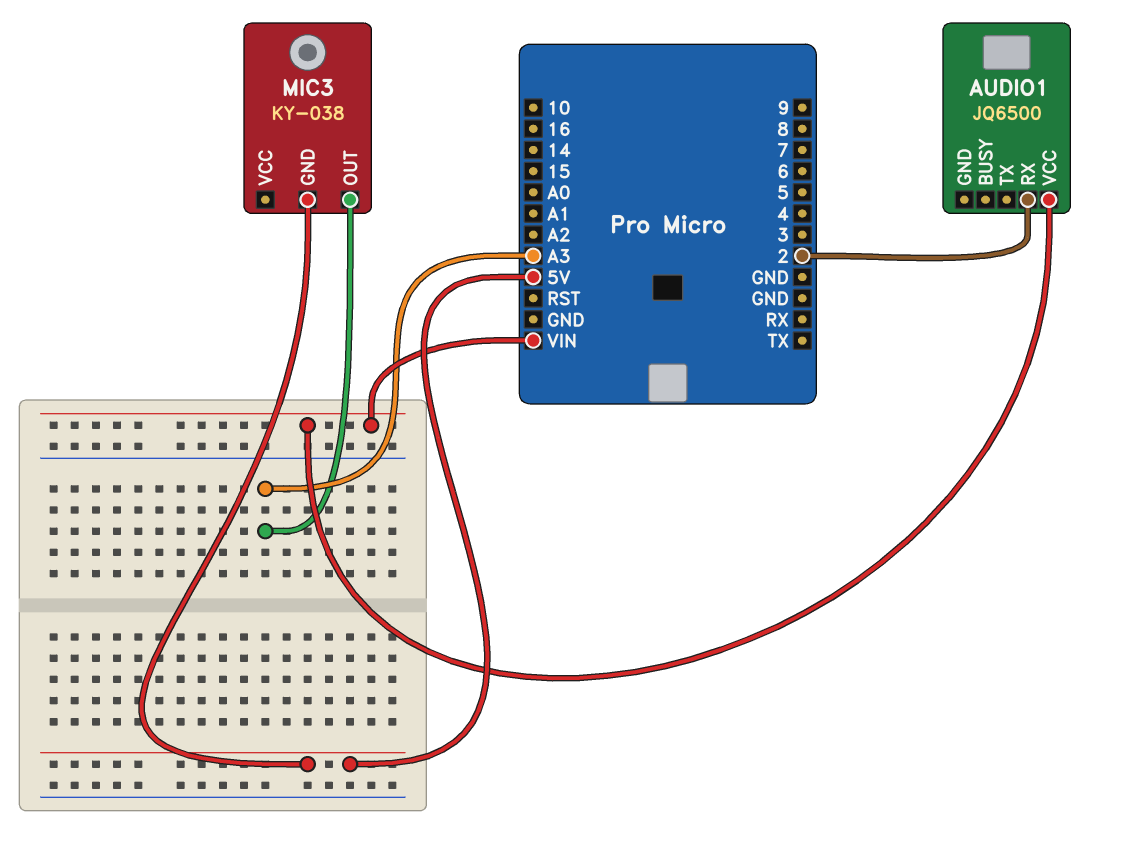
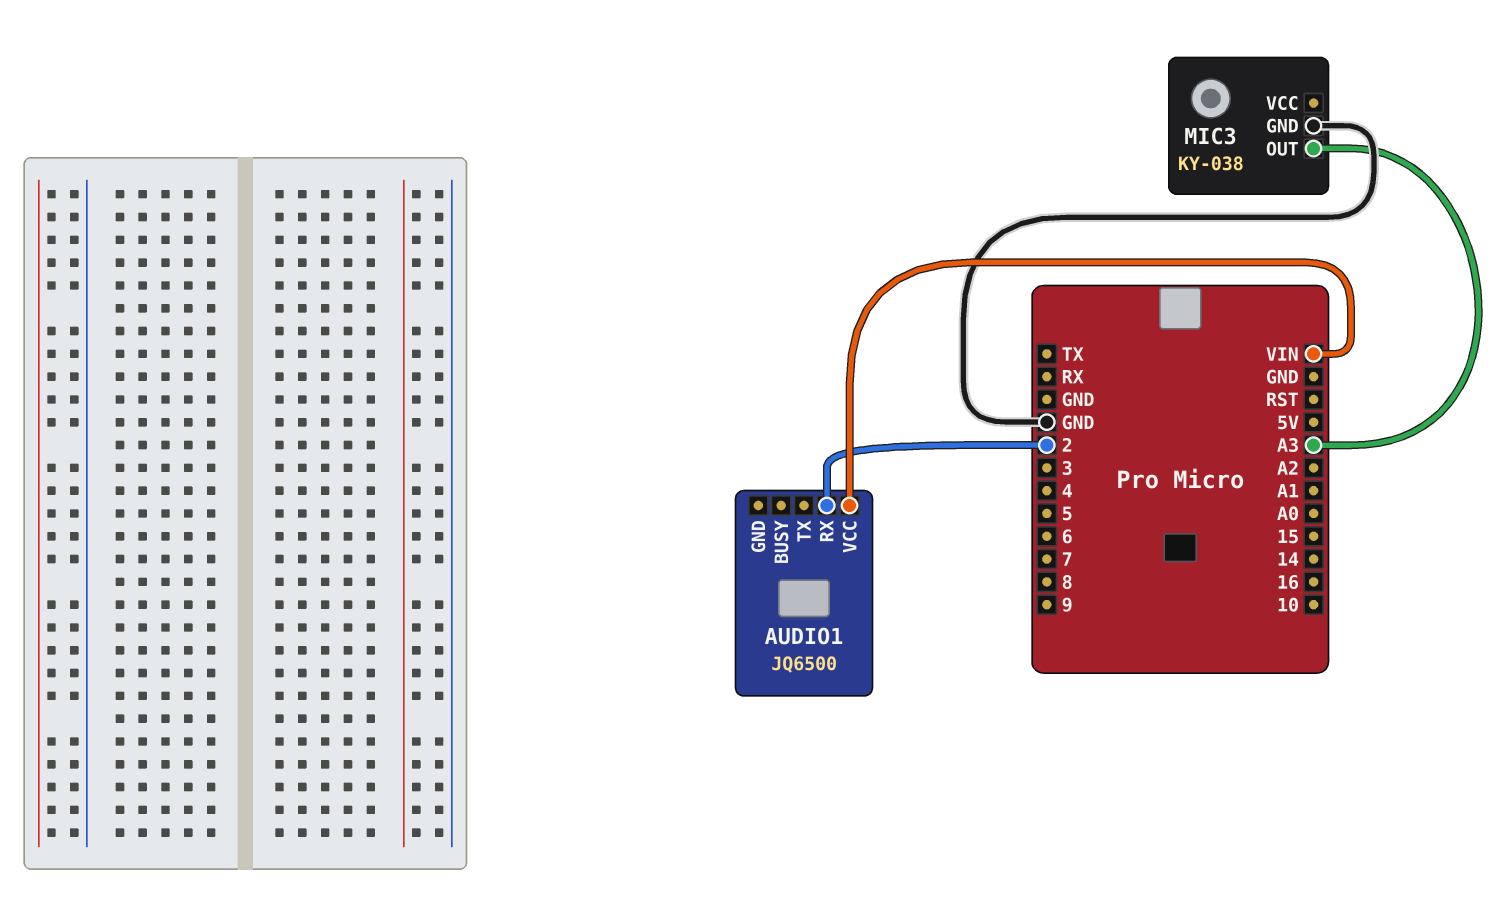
MIC3 pin GND: 5V -> GND

